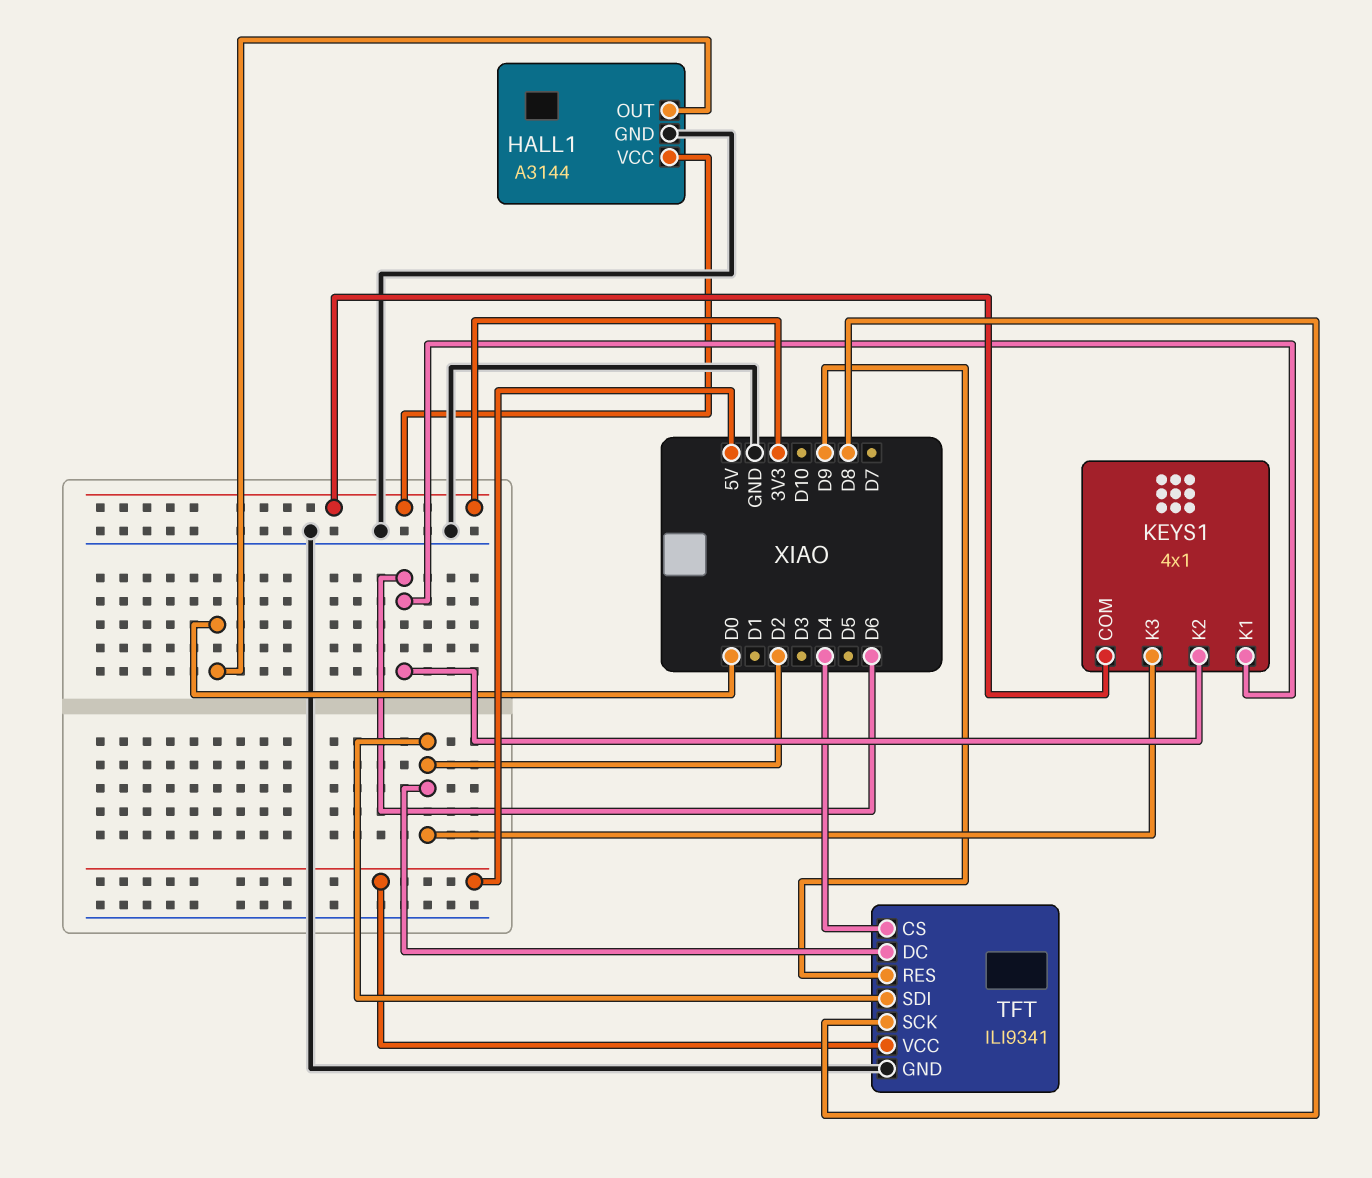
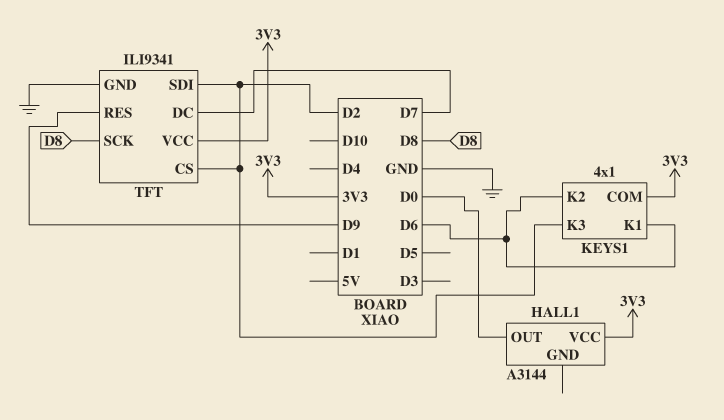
HALL1 pin GND: GND -> none
TFT pin CS: D4 -> D2
TFT pin DC: D2 -> D7
TFT pin VCC: 5V -> 3V3

